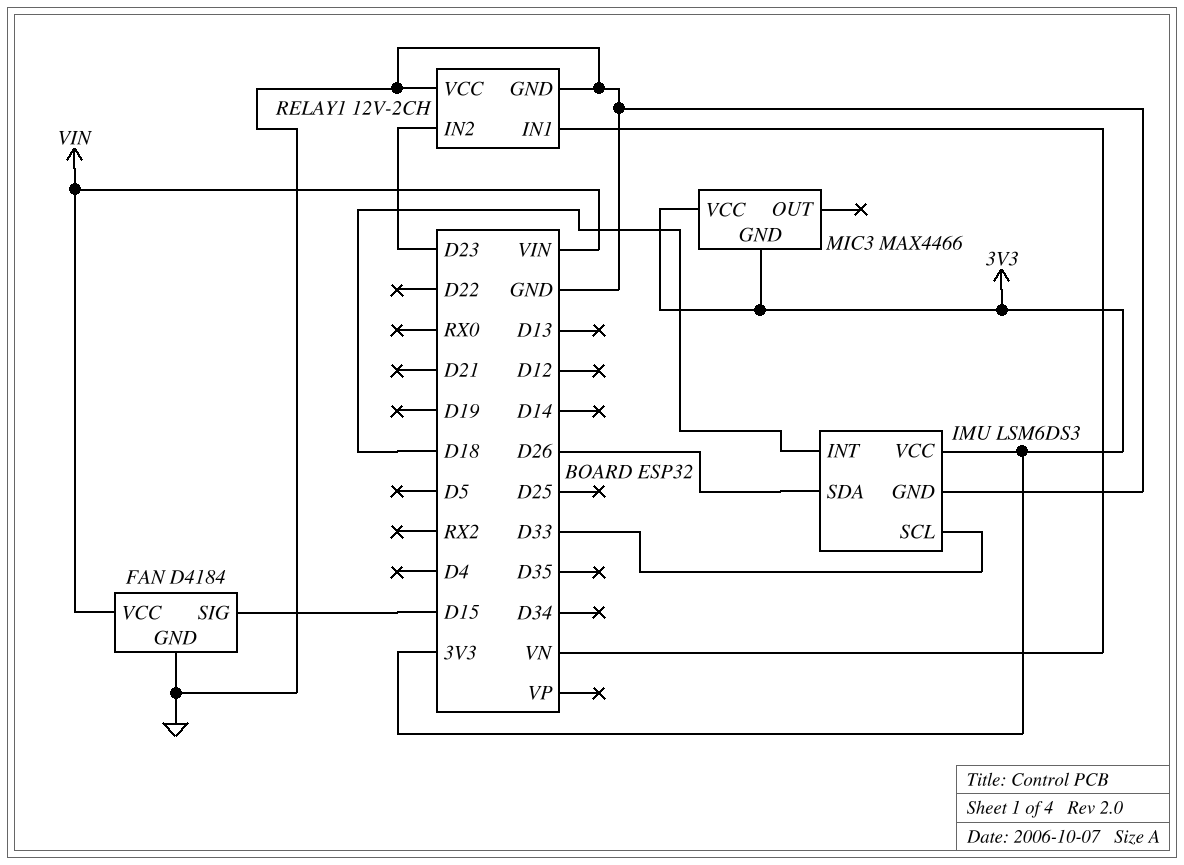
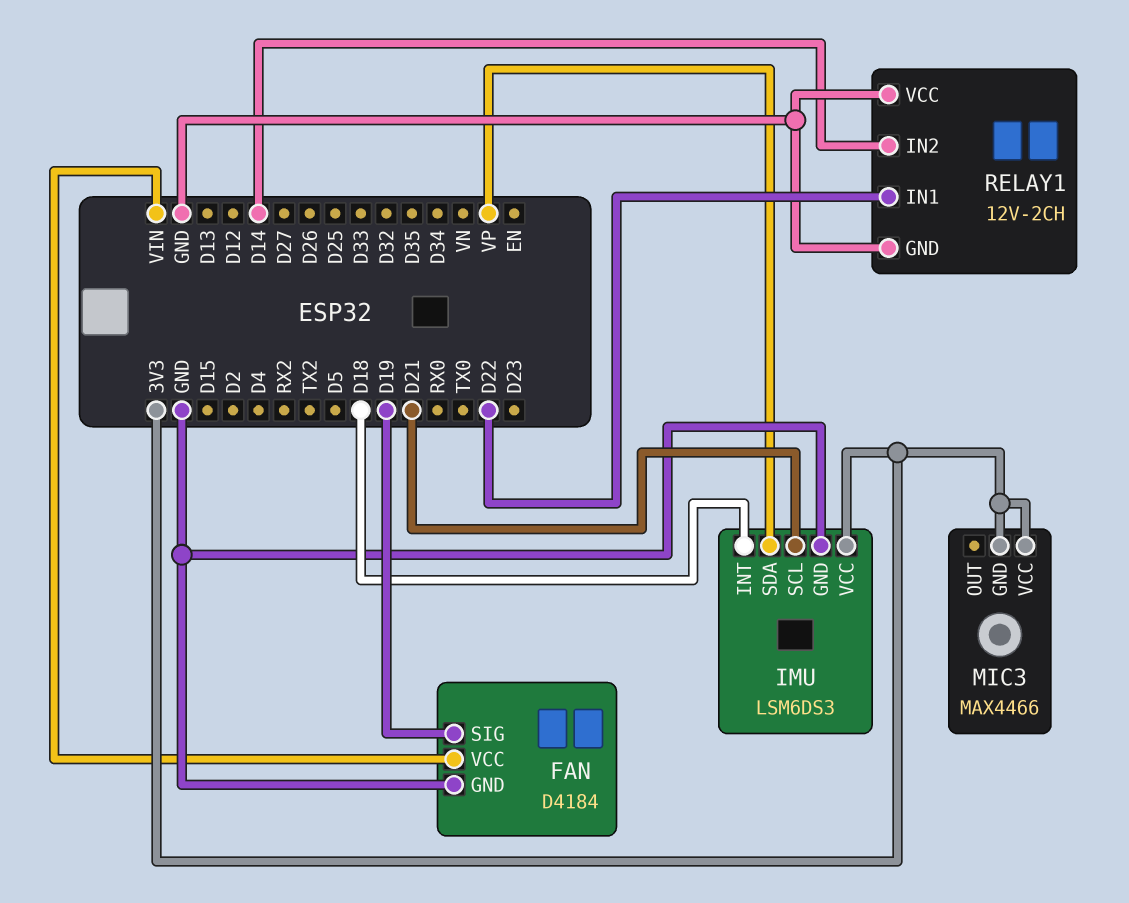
FAN pin SIG: D15 -> D19
IMU pin SCL: D33 -> D21
IMU pin SDA: D26 -> VP
RELAY1 pin IN1: VN -> D22
RELAY1 pin IN2: D23 -> D14

